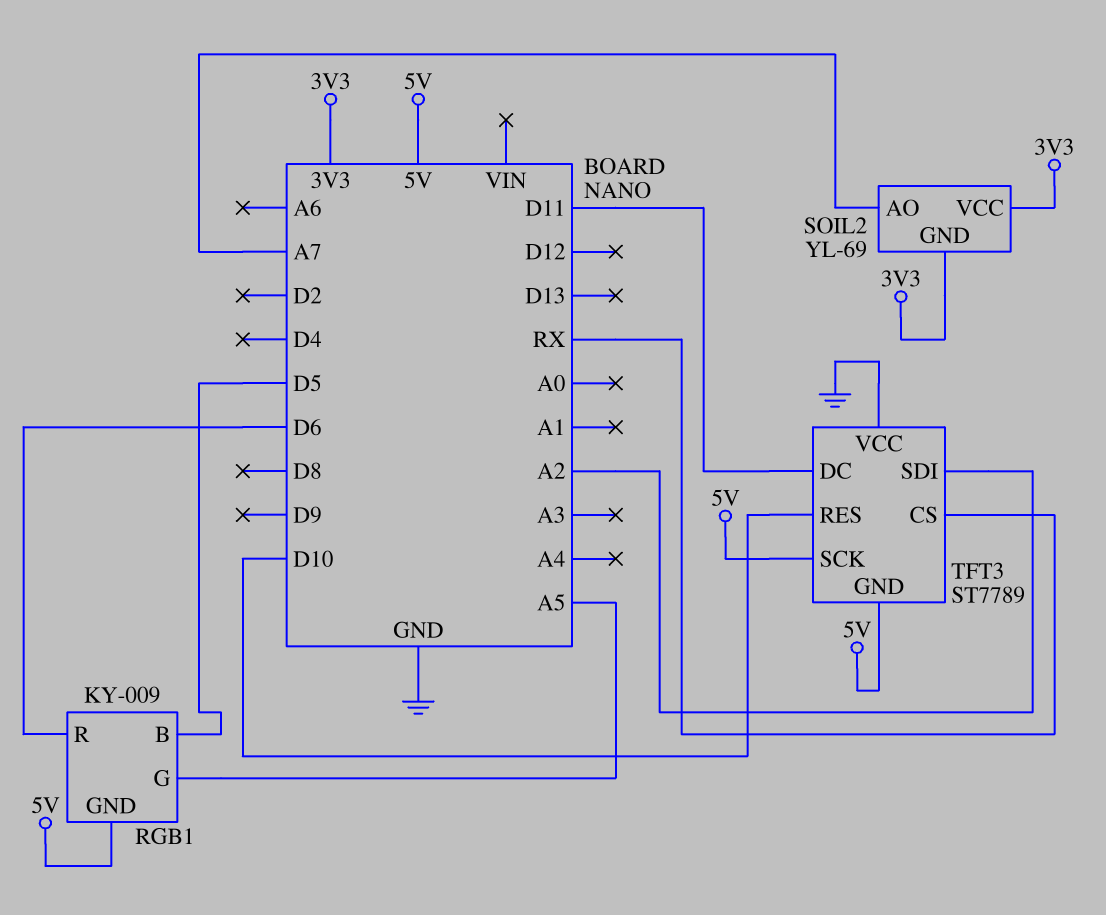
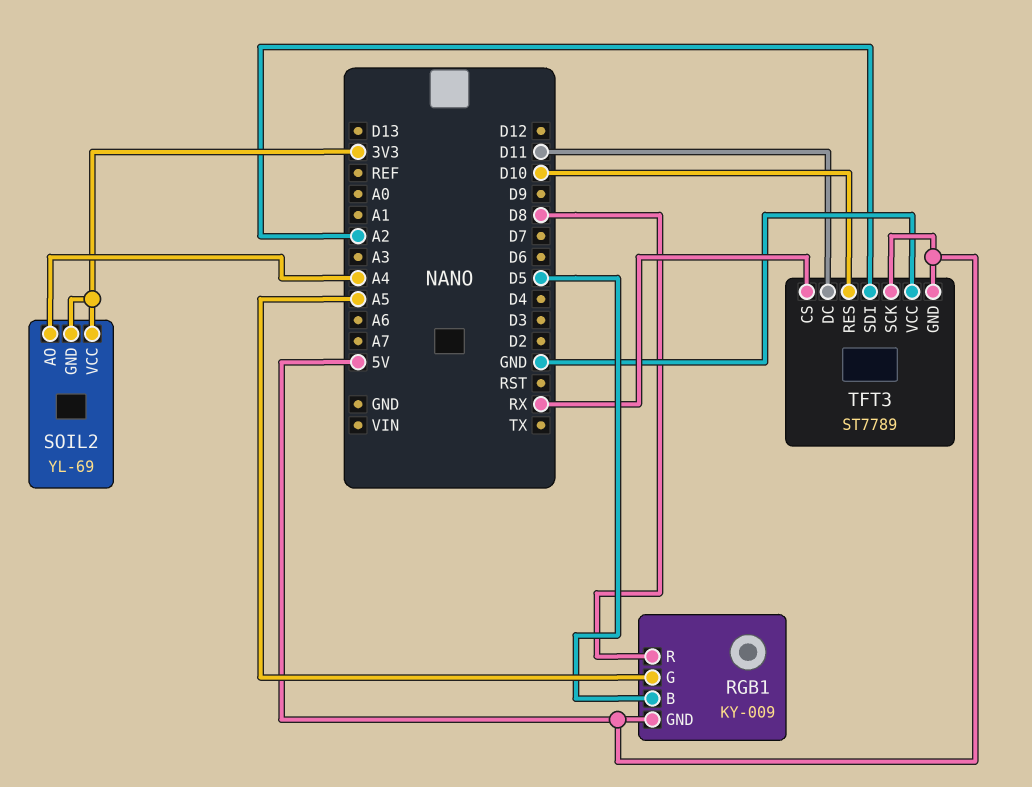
RGB1 pin R: D6 -> D8
SOIL2 pin AO: A7 -> A4

